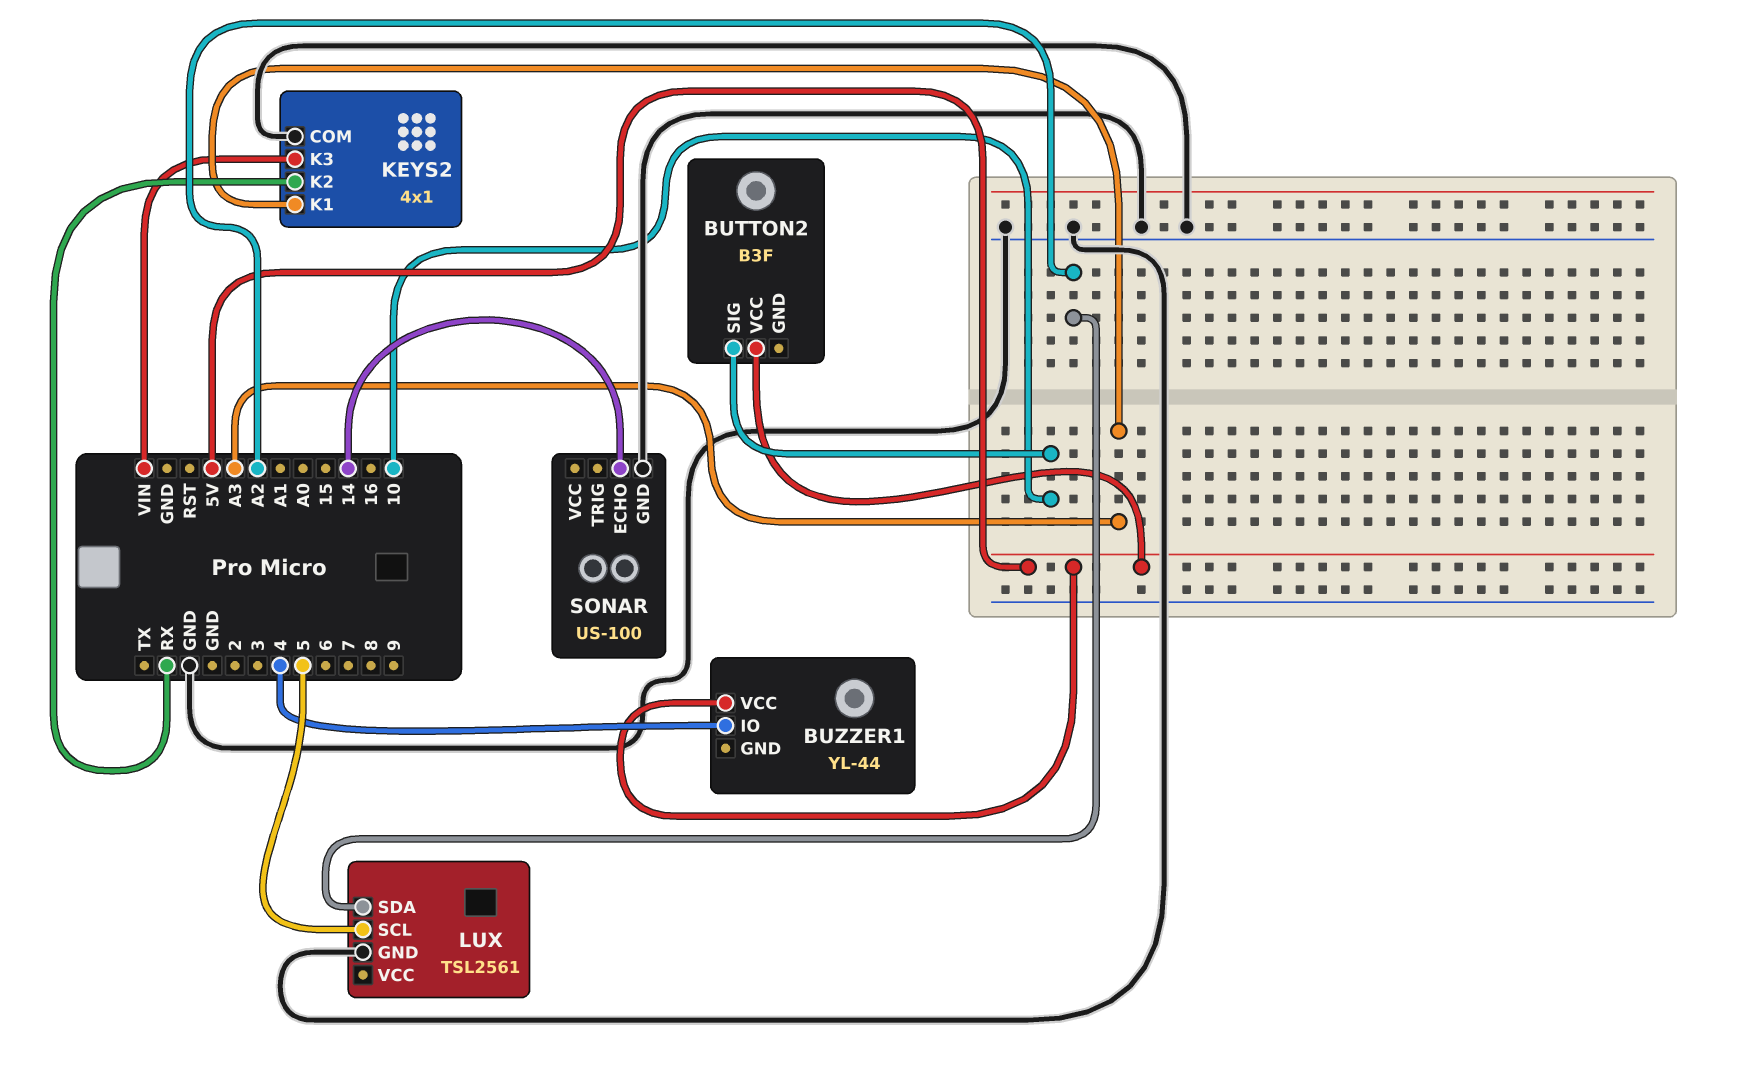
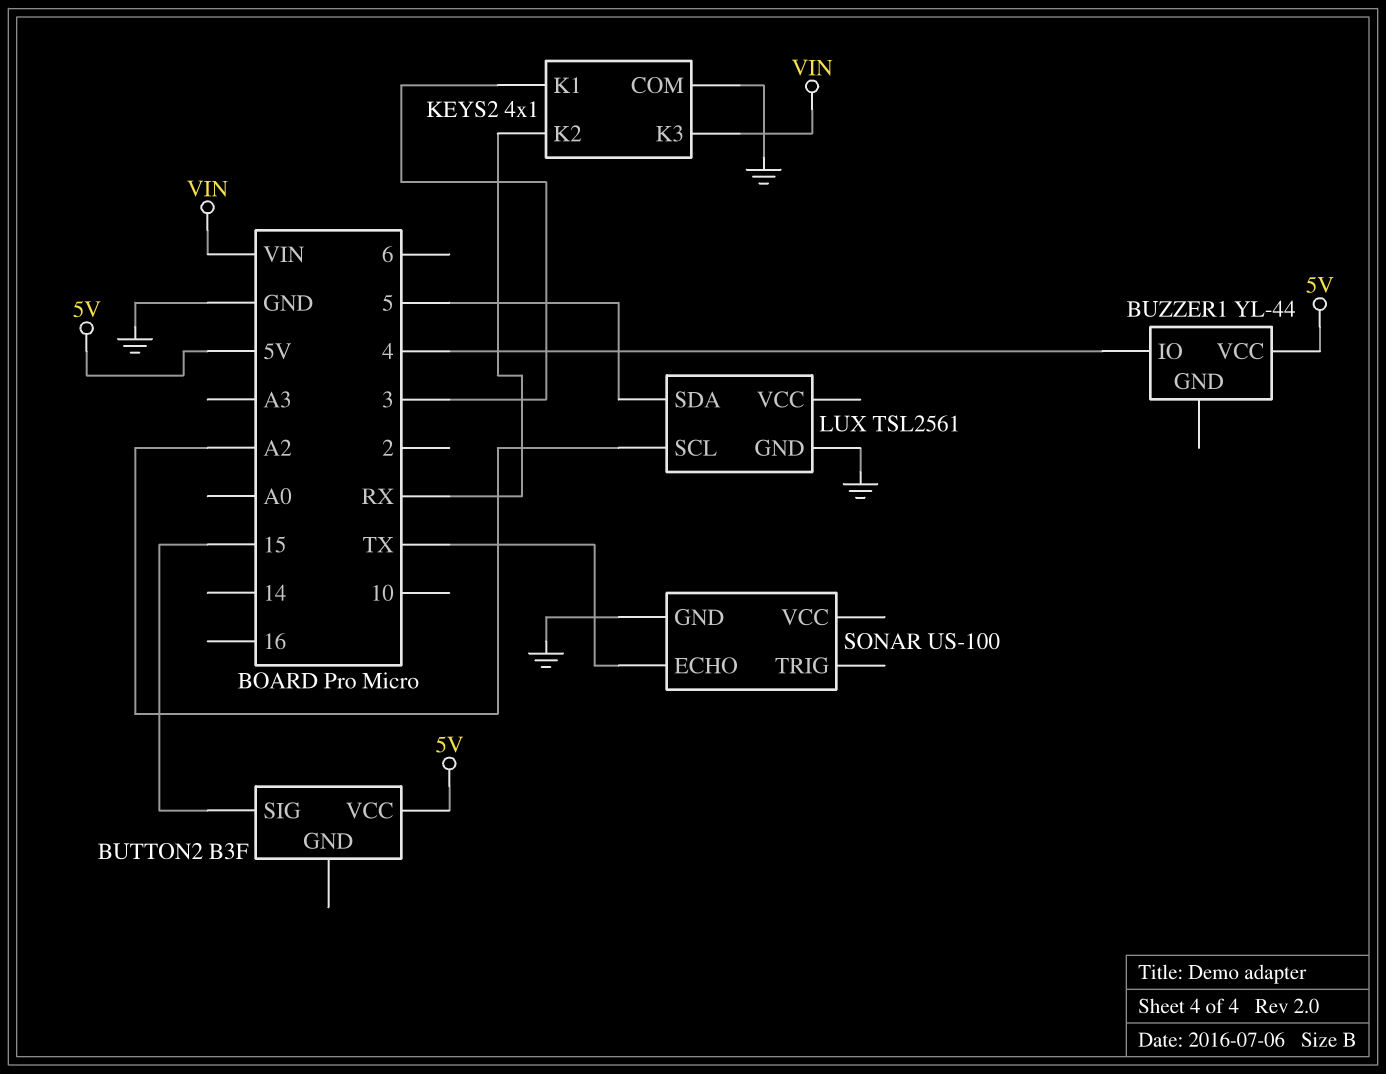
BUTTON2 pin SIG: 10 -> 15
KEYS2 pin K1: A3 -> 3
LUX pin SCL: 5 -> A2
LUX pin SDA: A2 -> 5
SONAR pin ECHO: 14 -> TX

